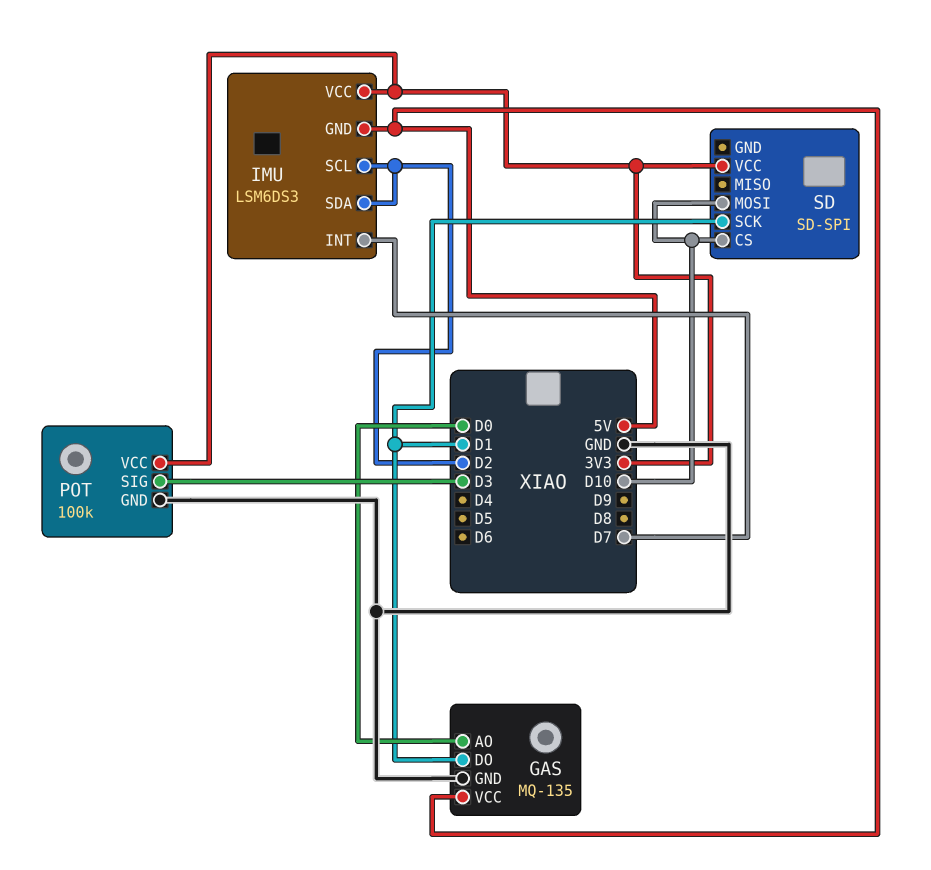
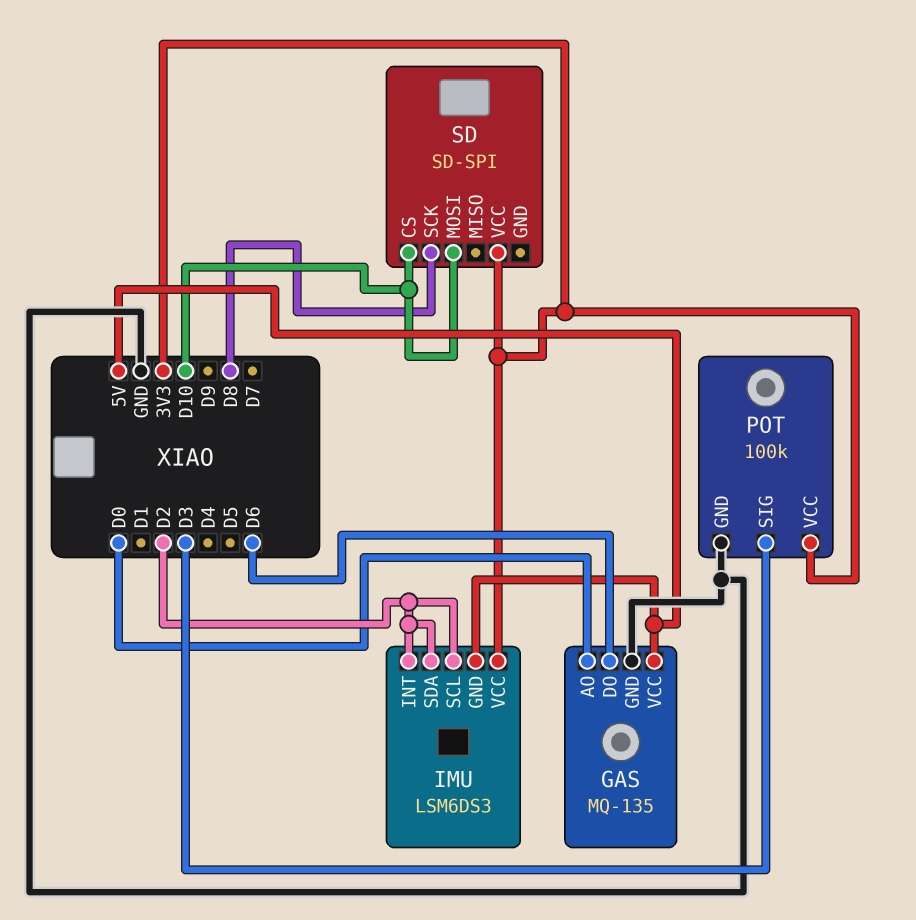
GAS pin DO: D1 -> D6
IMU pin INT: D7 -> D2
SD pin SCK: D1 -> D8

